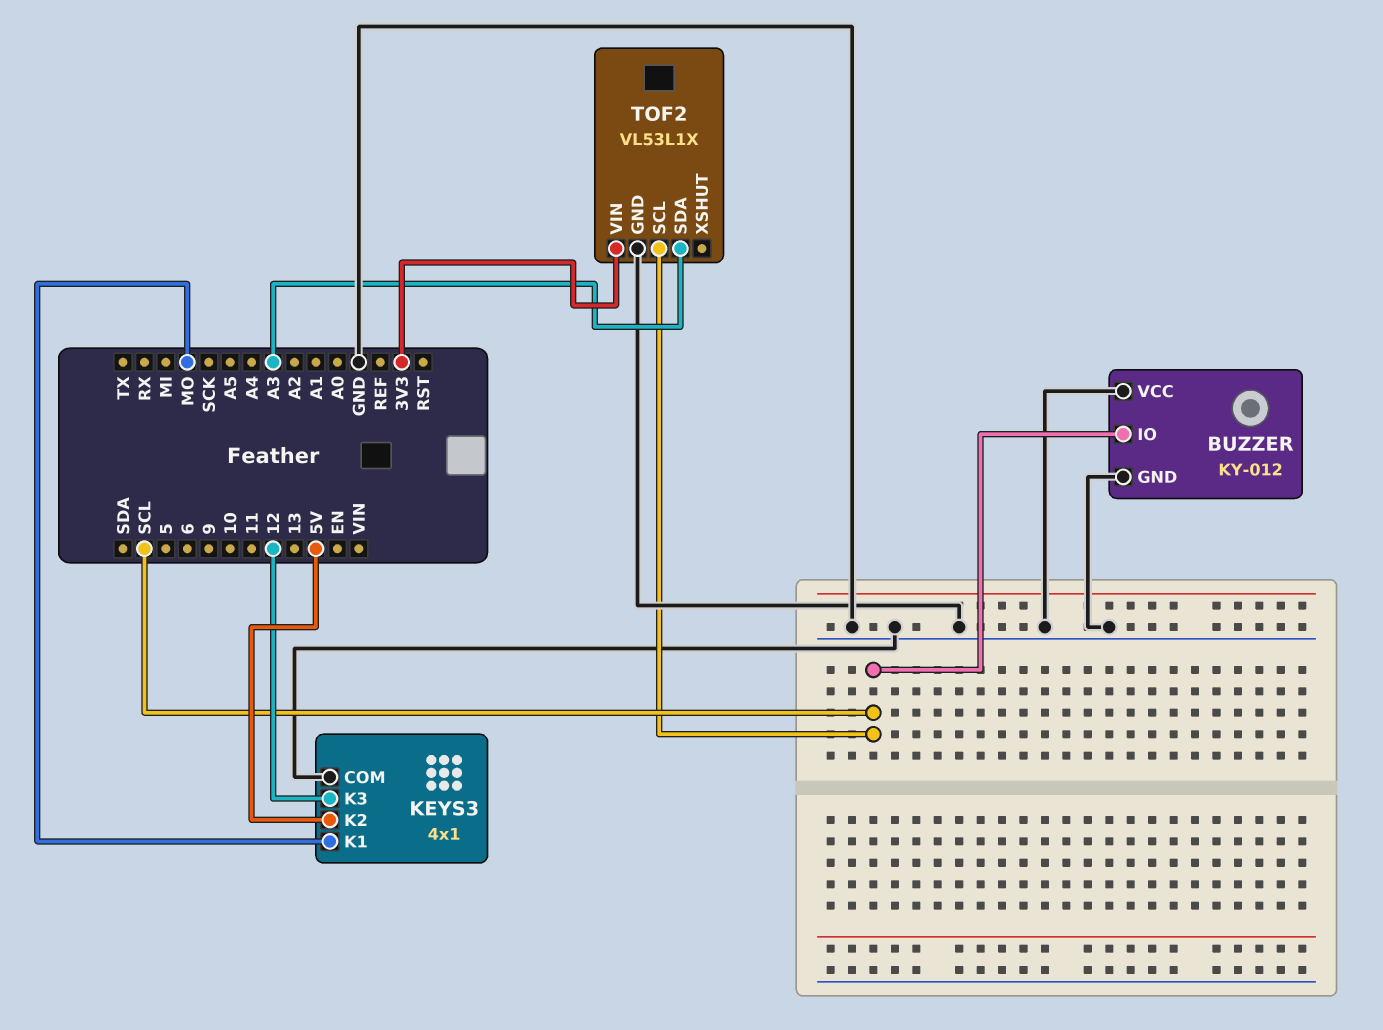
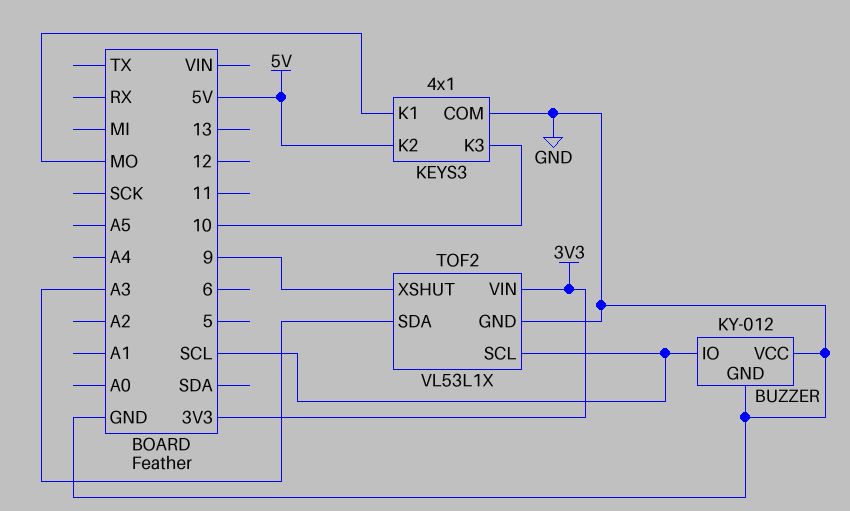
KEYS3 pin K3: 12 -> 10
TOF2 pin XSHUT: none -> 9

